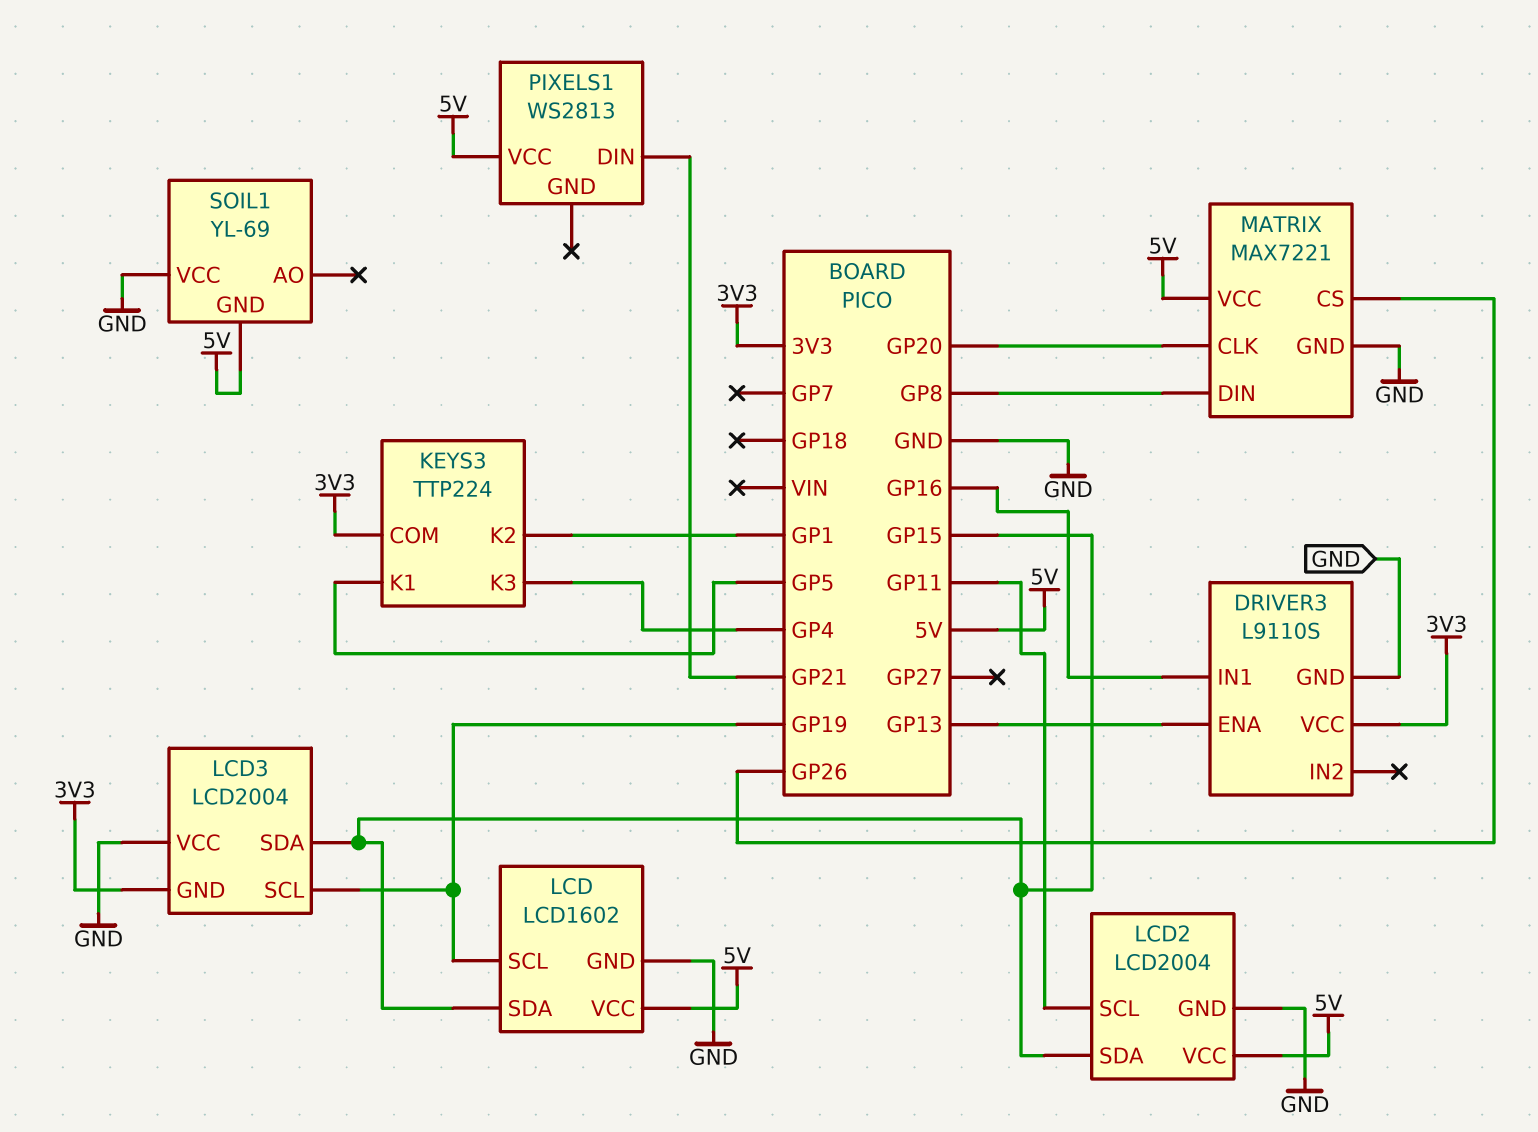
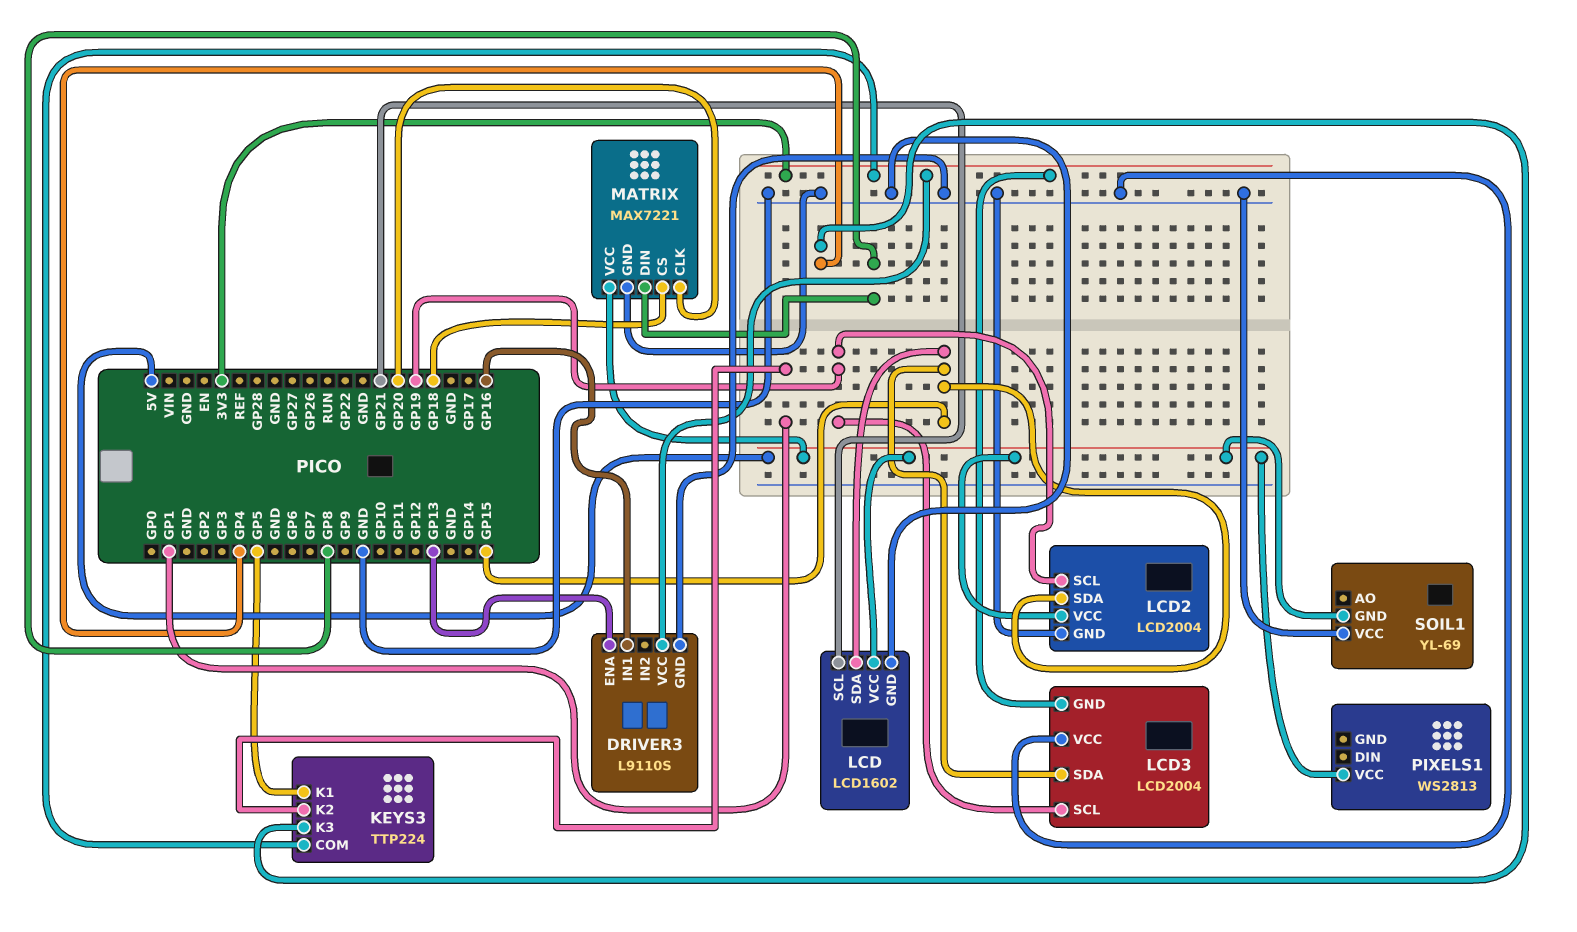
LCD pin SCL: GP19 -> GP21
LCD2 pin SCL: GP11 -> GP19
MATRIX pin CS: GP26 -> GP18
PIXELS1 pin DIN: GP21 -> none

